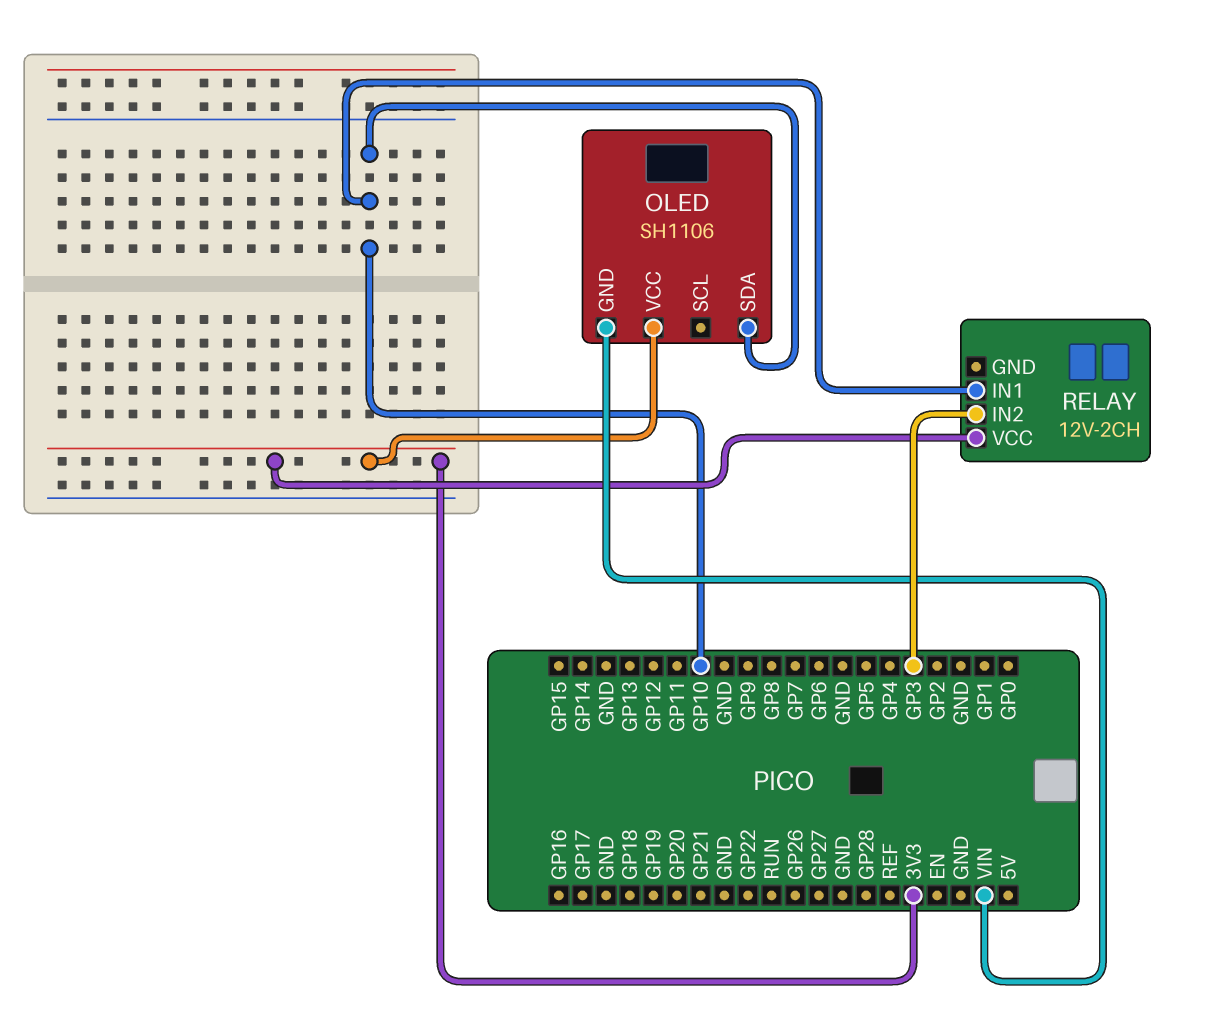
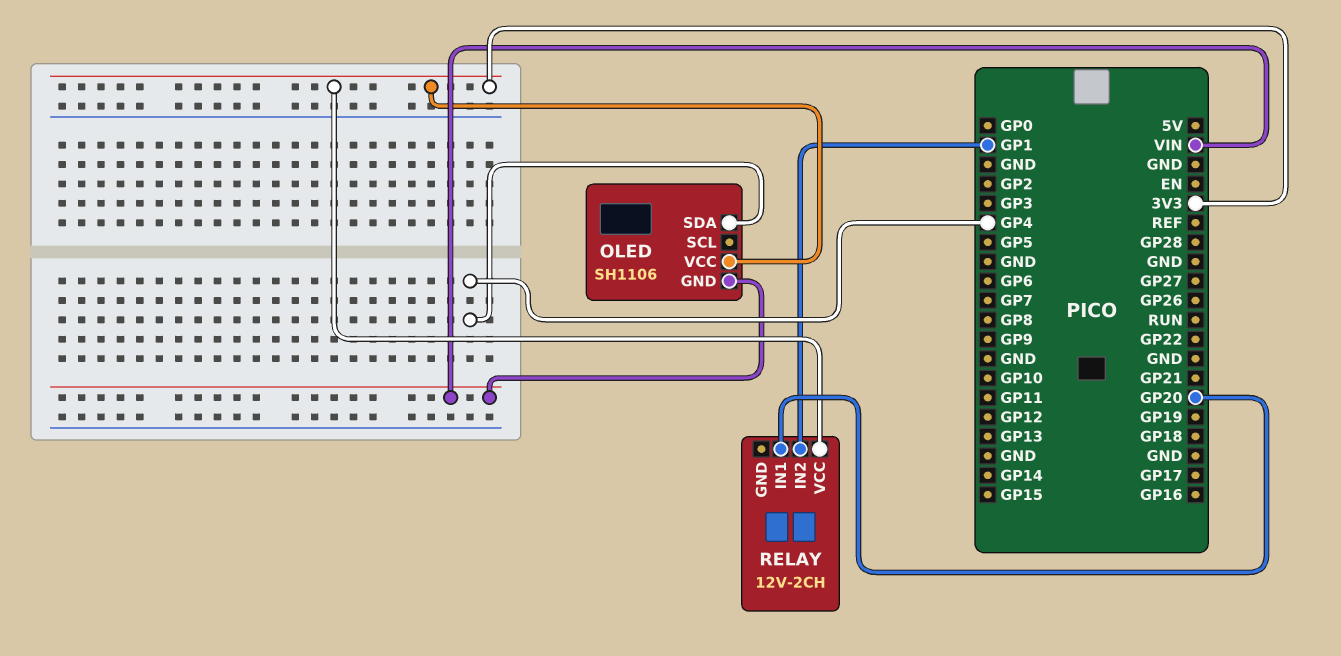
OLED pin SDA: GP10 -> GP4
RELAY pin IN1: GP10 -> GP20
RELAY pin IN2: GP3 -> GP1

